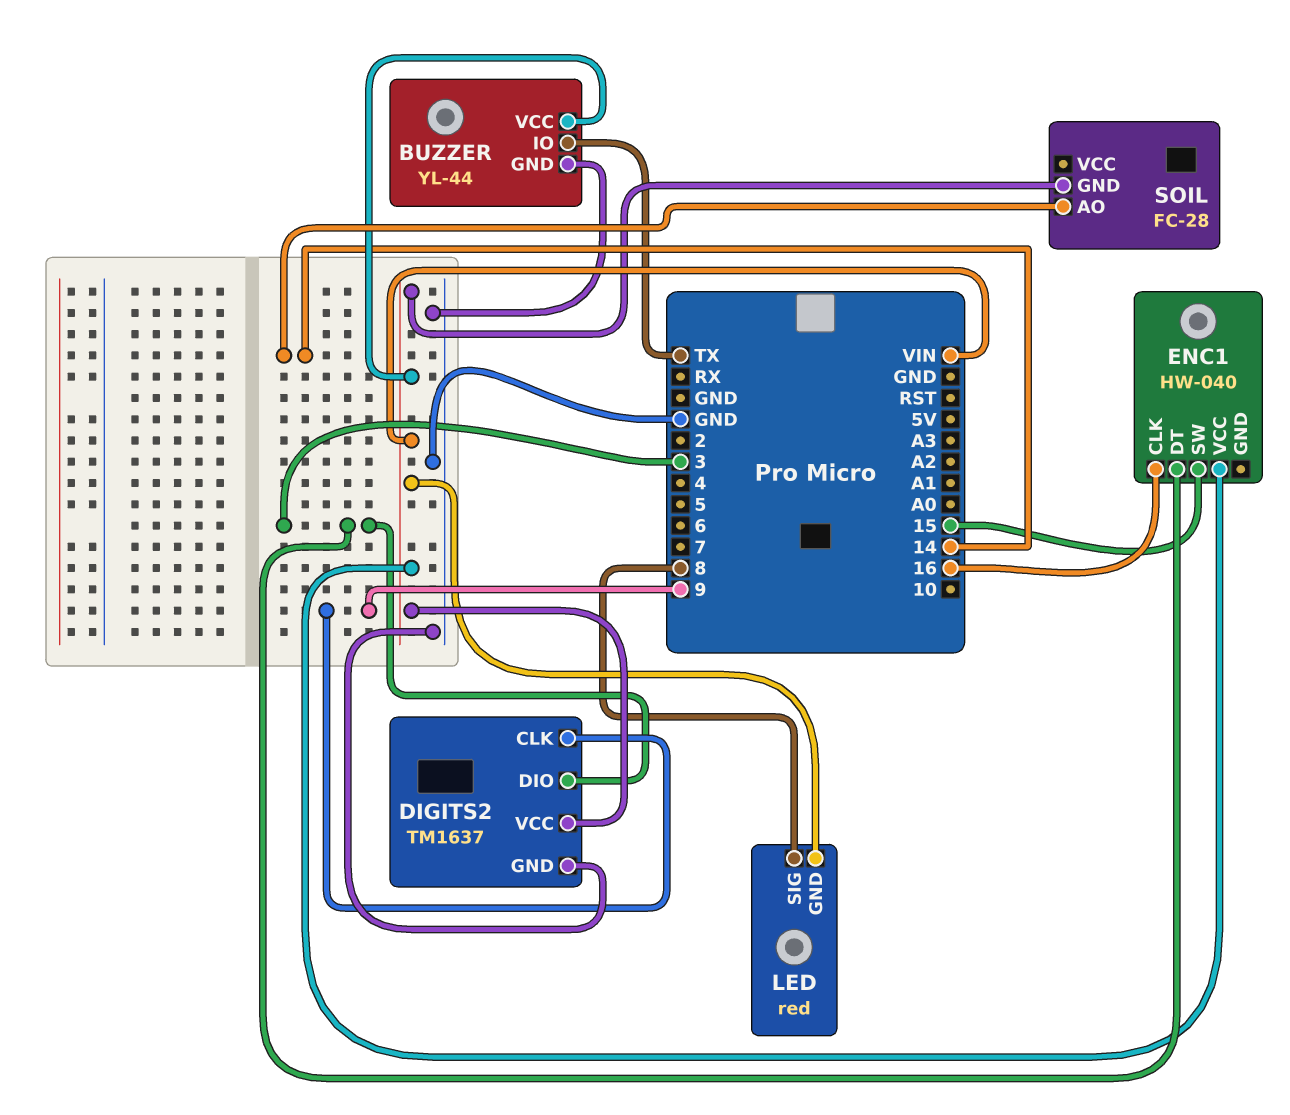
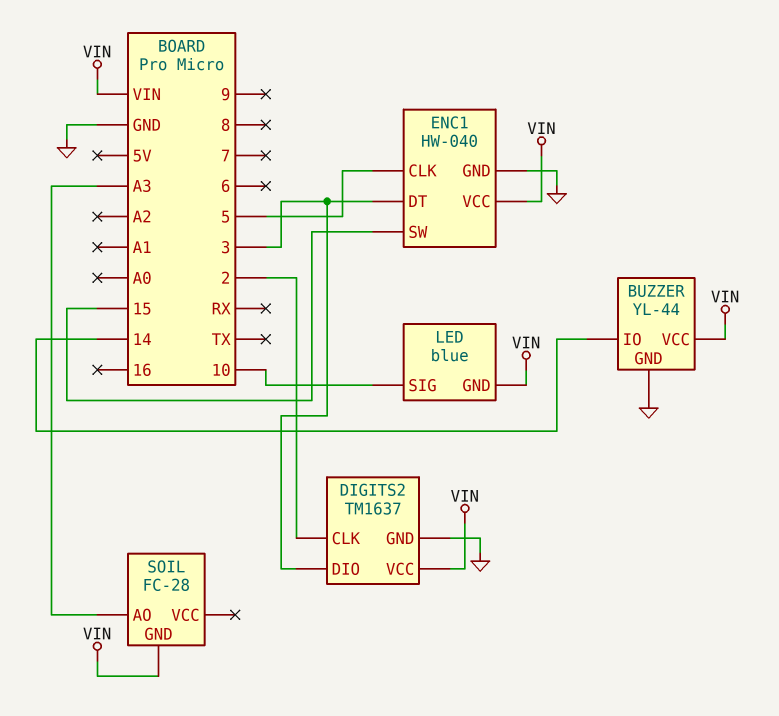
BUZZER pin IO: TX -> 14
DIGITS2 pin CLK: 9 -> 2
ENC1 pin CLK: 16 -> 5
ENC1 pin GND: none -> GND
LED: red -> blue
LED pin SIG: 8 -> 10
SOIL pin AO: 14 -> A3

